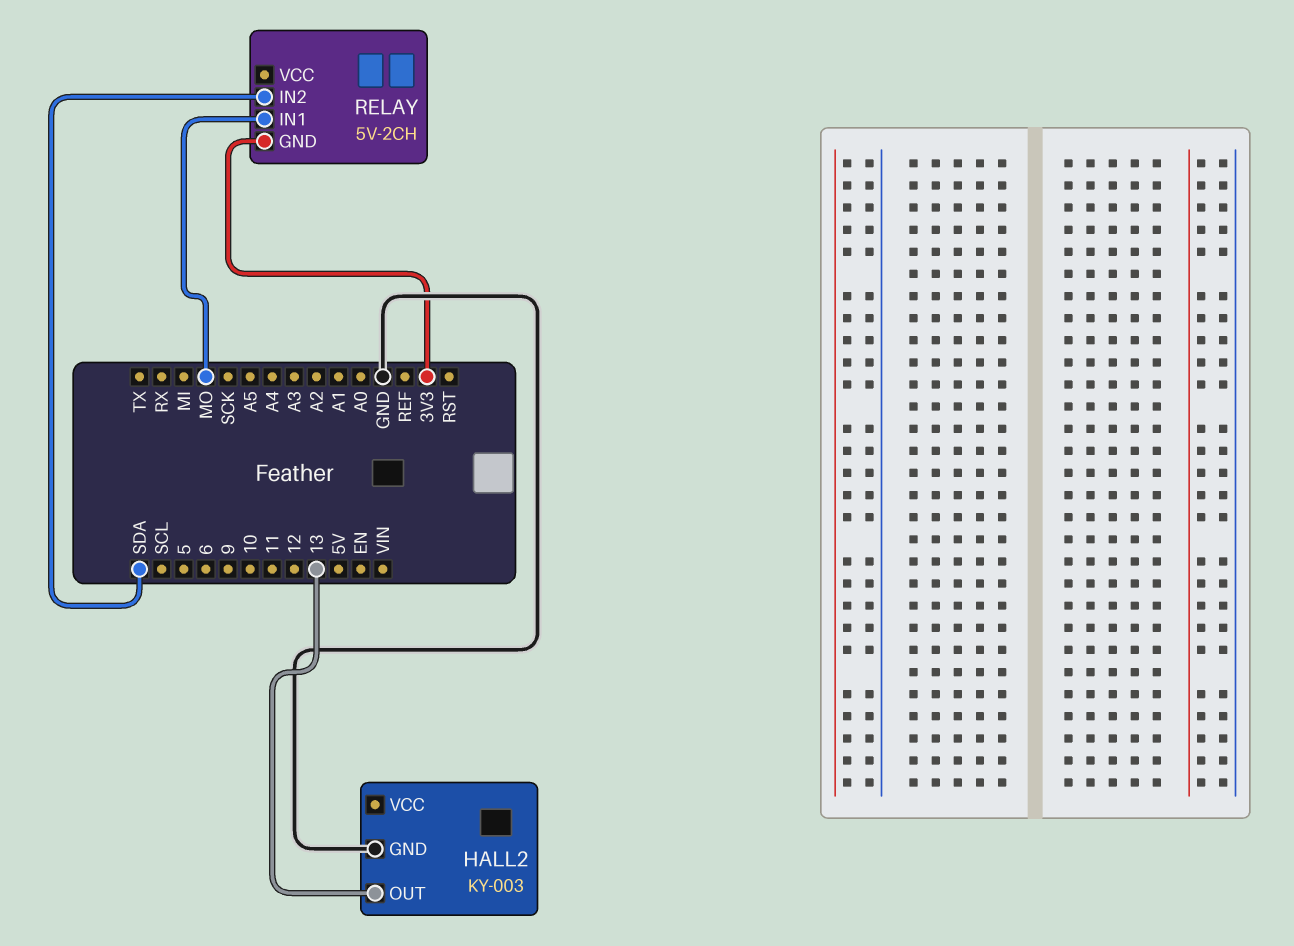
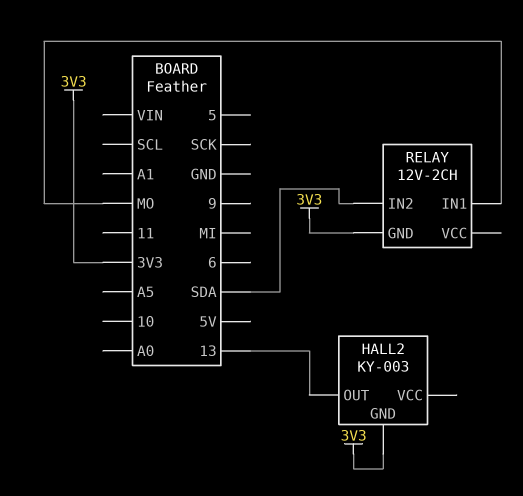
HALL2 pin GND: GND -> 3V3
RELAY: 5V-2CH -> 12V-2CH

